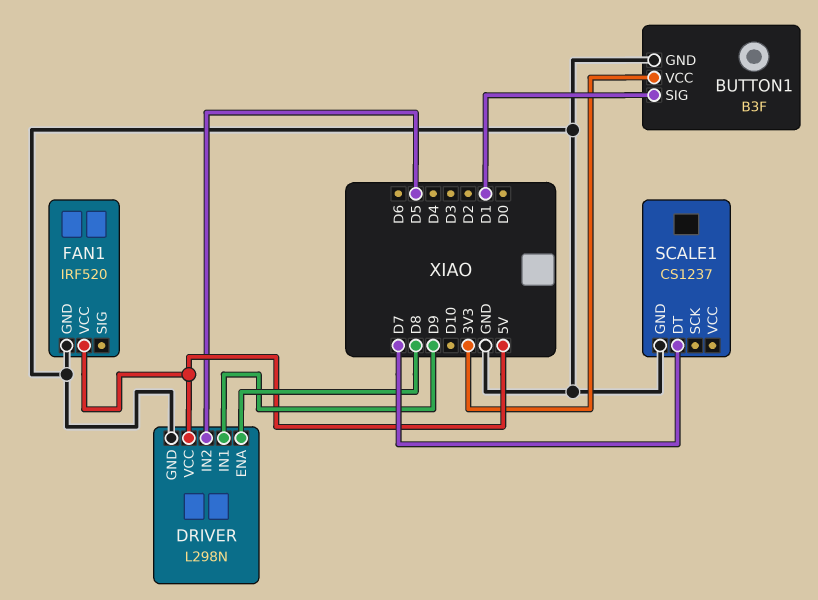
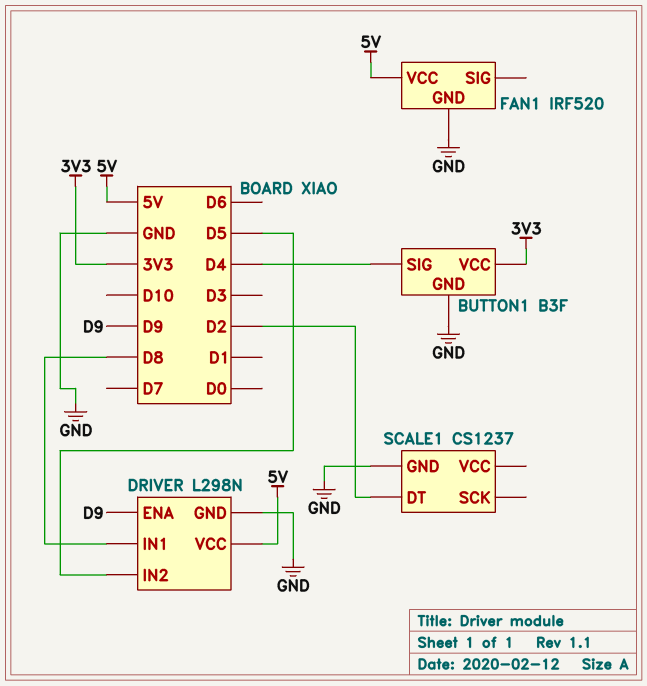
BUTTON1 pin SIG: D1 -> D4
DRIVER pin ENA: D8 -> D9
DRIVER pin IN1: D9 -> D8
SCALE1 pin DT: D7 -> D2

